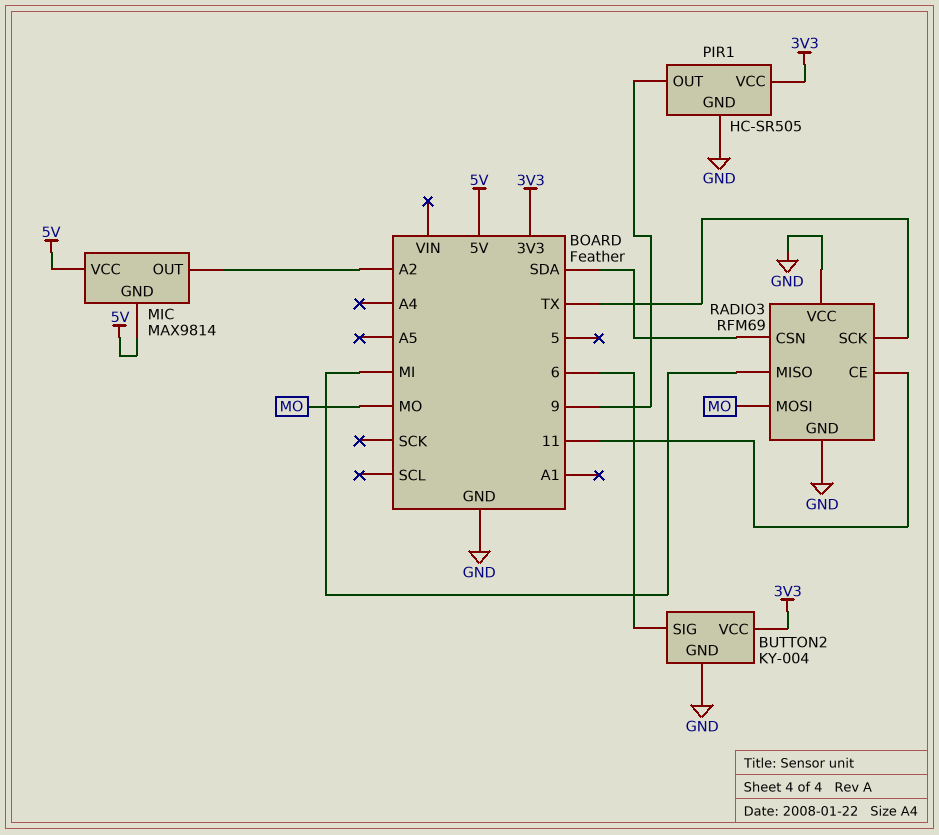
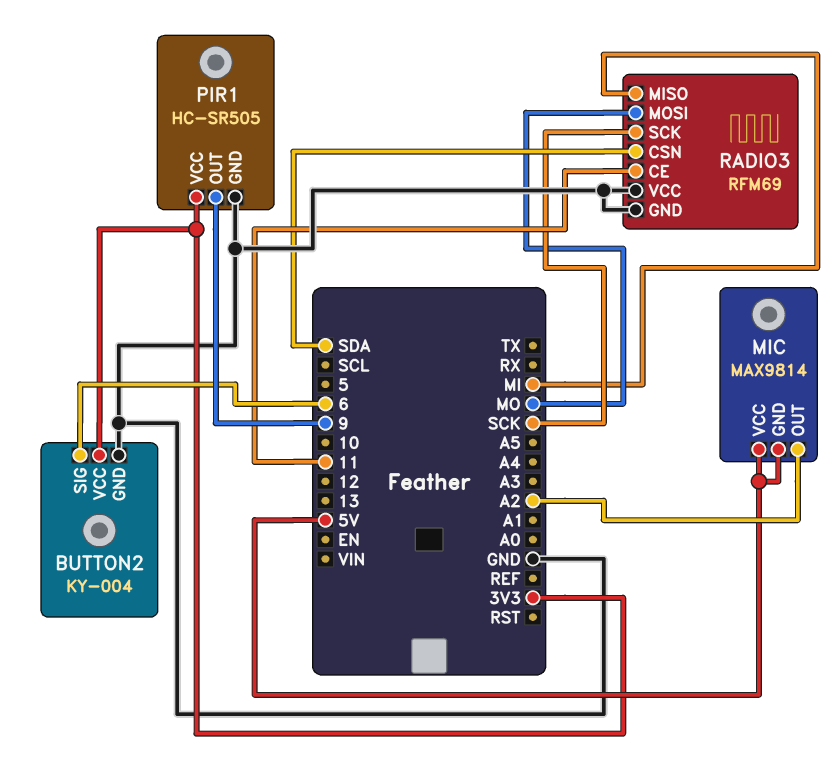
RADIO3 pin SCK: TX -> SCK

